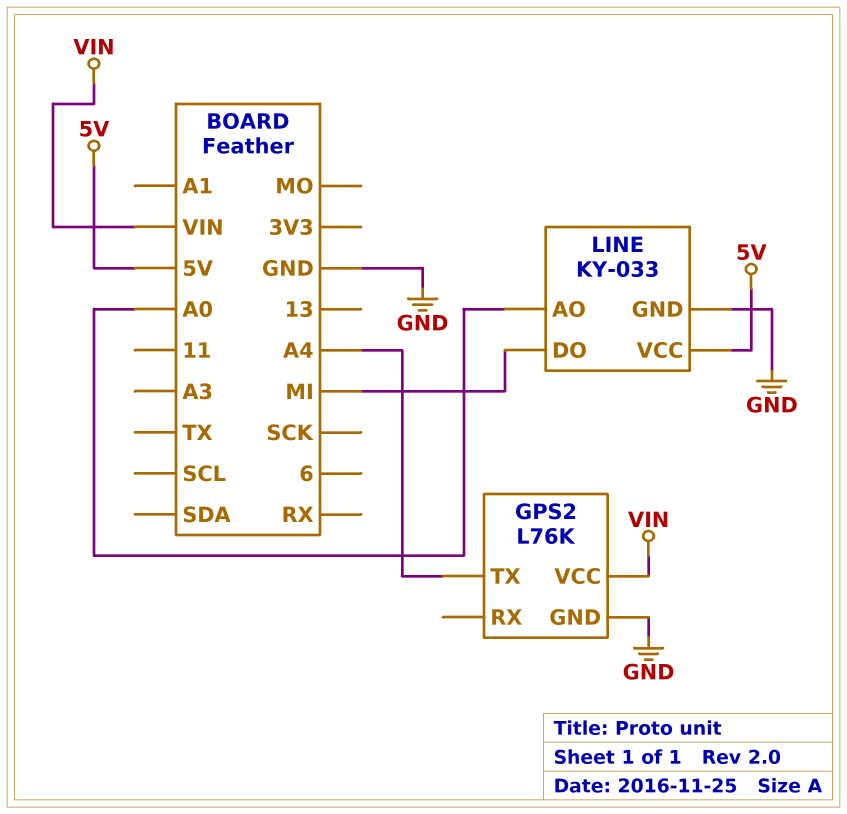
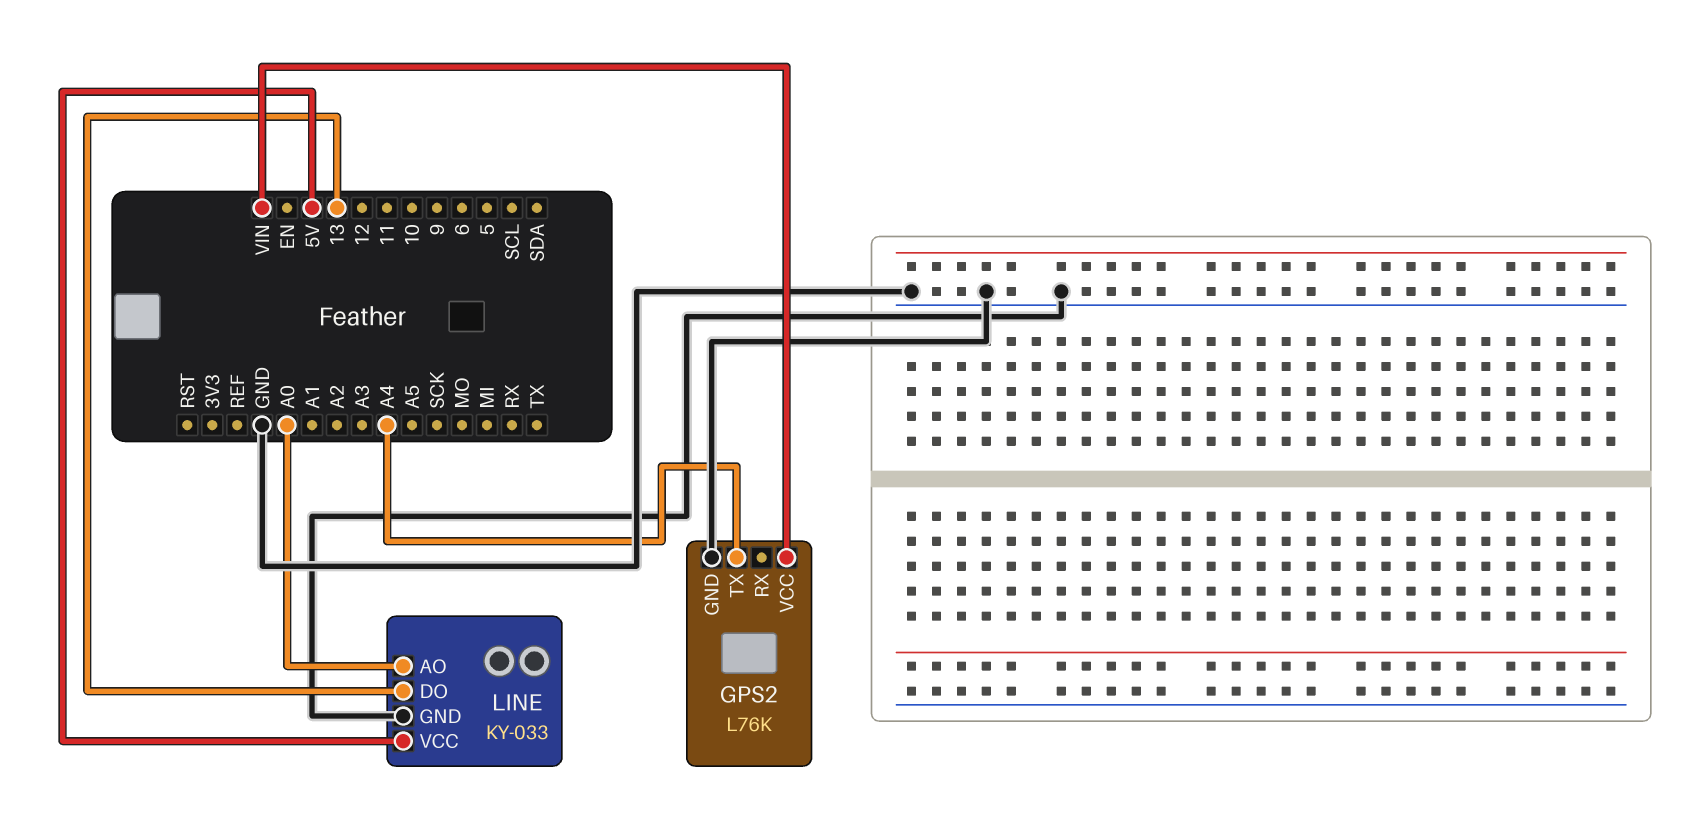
LINE pin DO: MI -> 13

